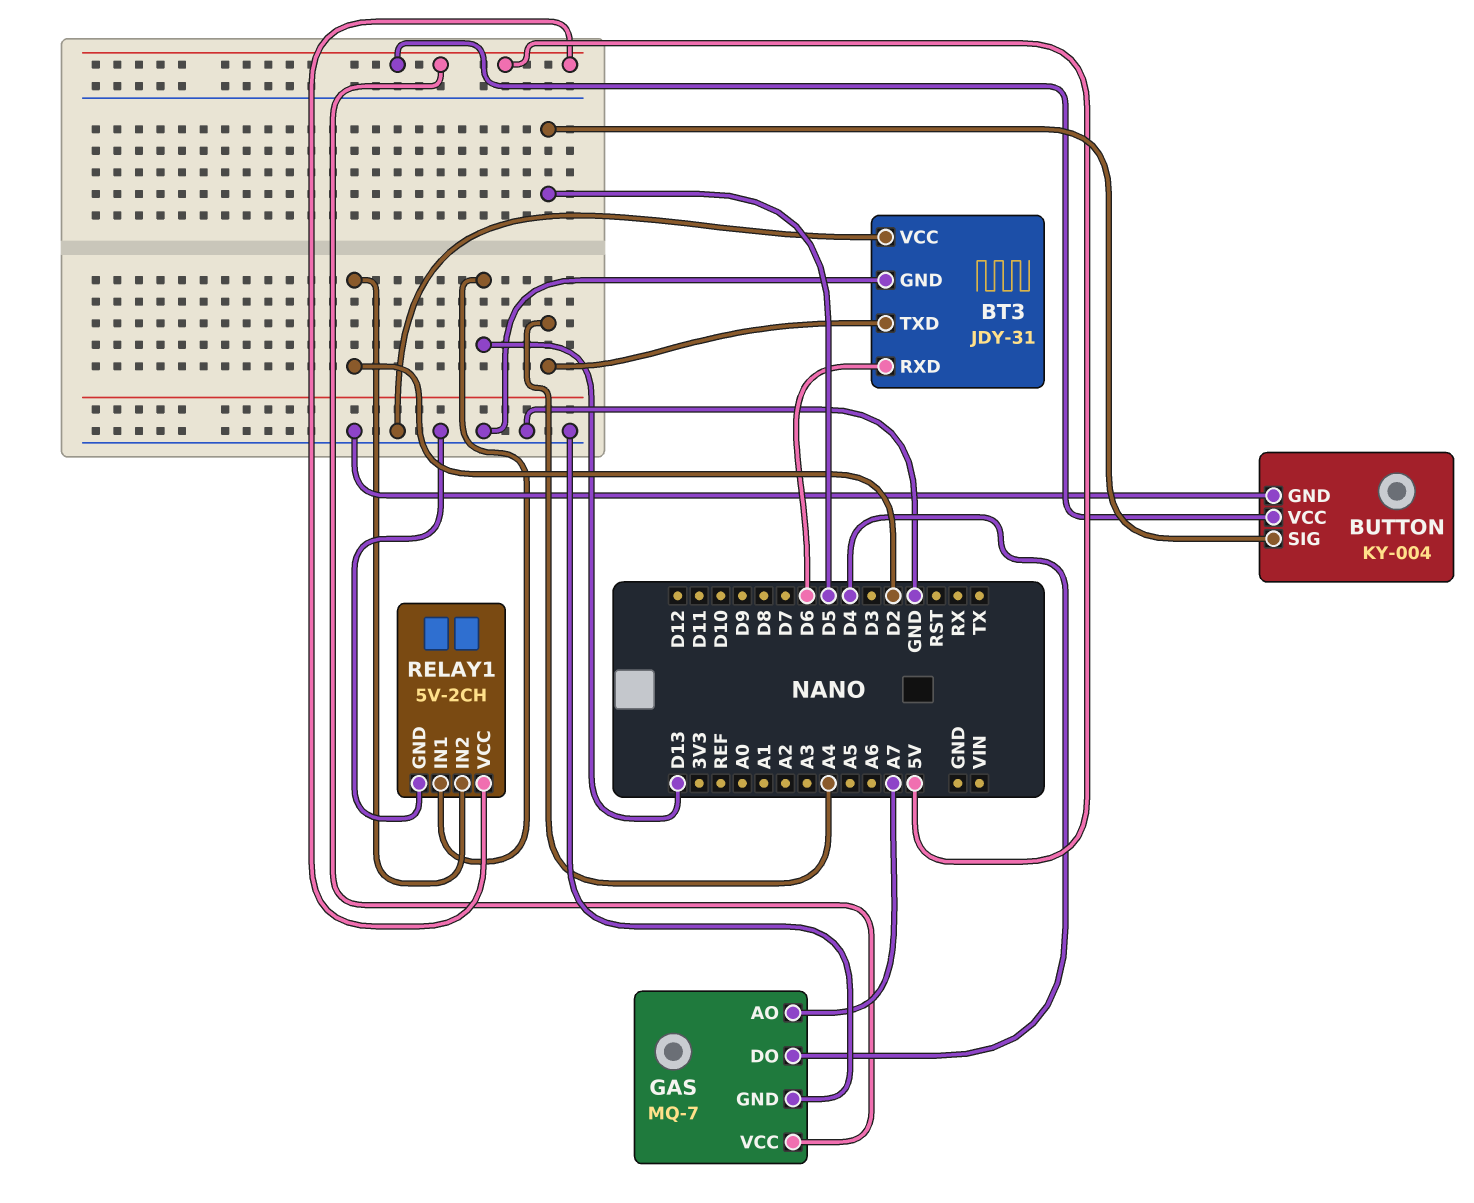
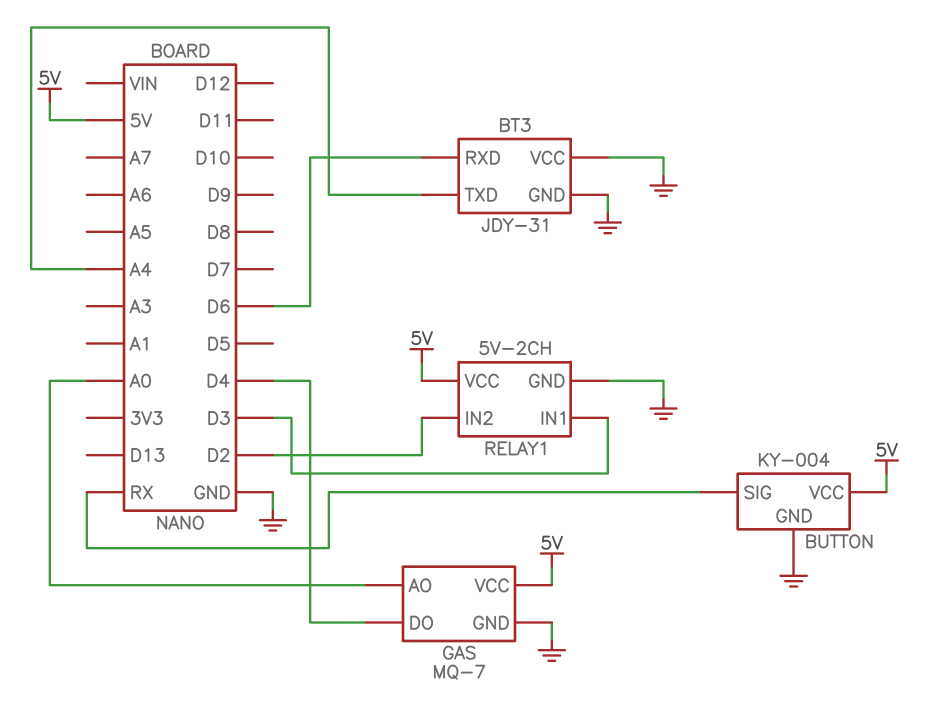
BUTTON pin SIG: D5 -> RX
GAS pin AO: A7 -> A0
RELAY1 pin IN1: D13 -> D3

